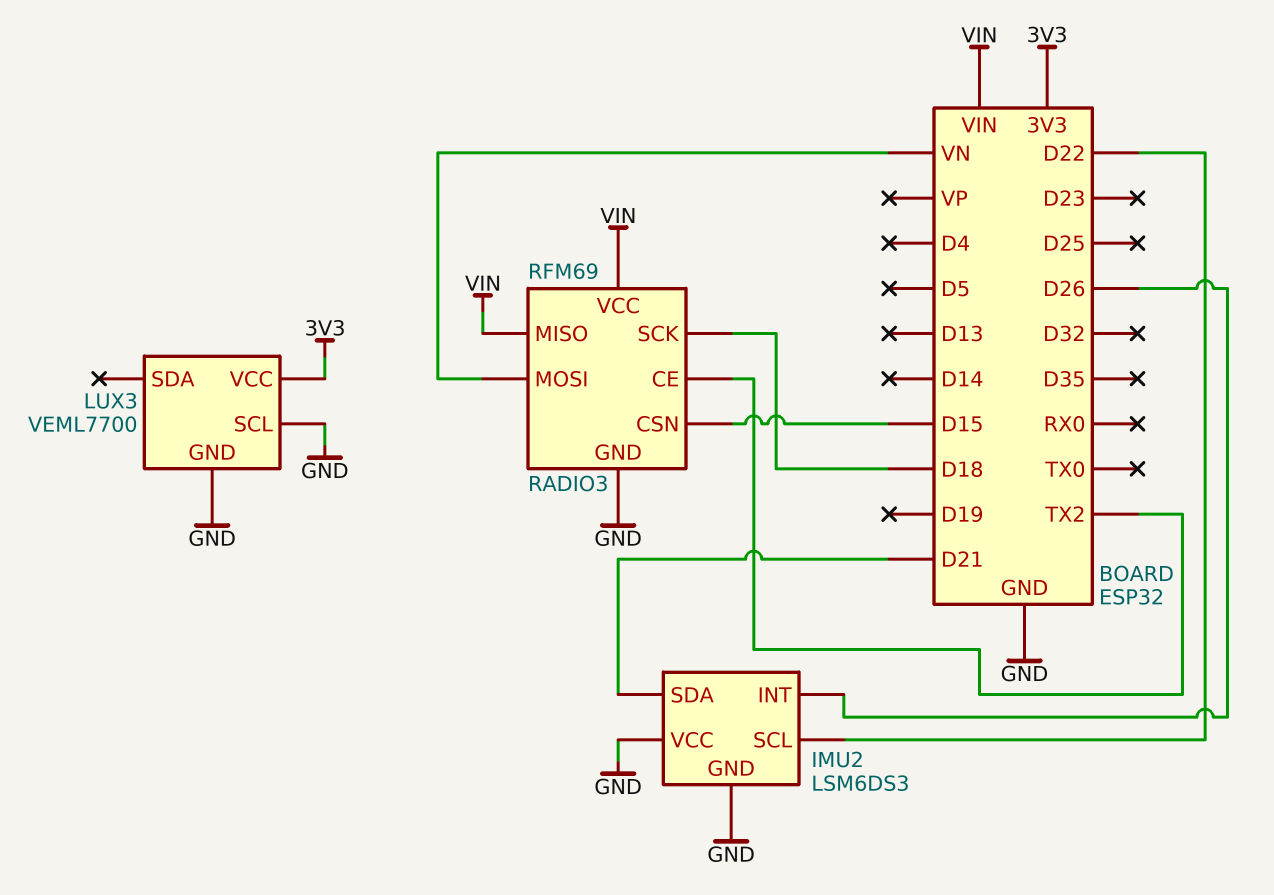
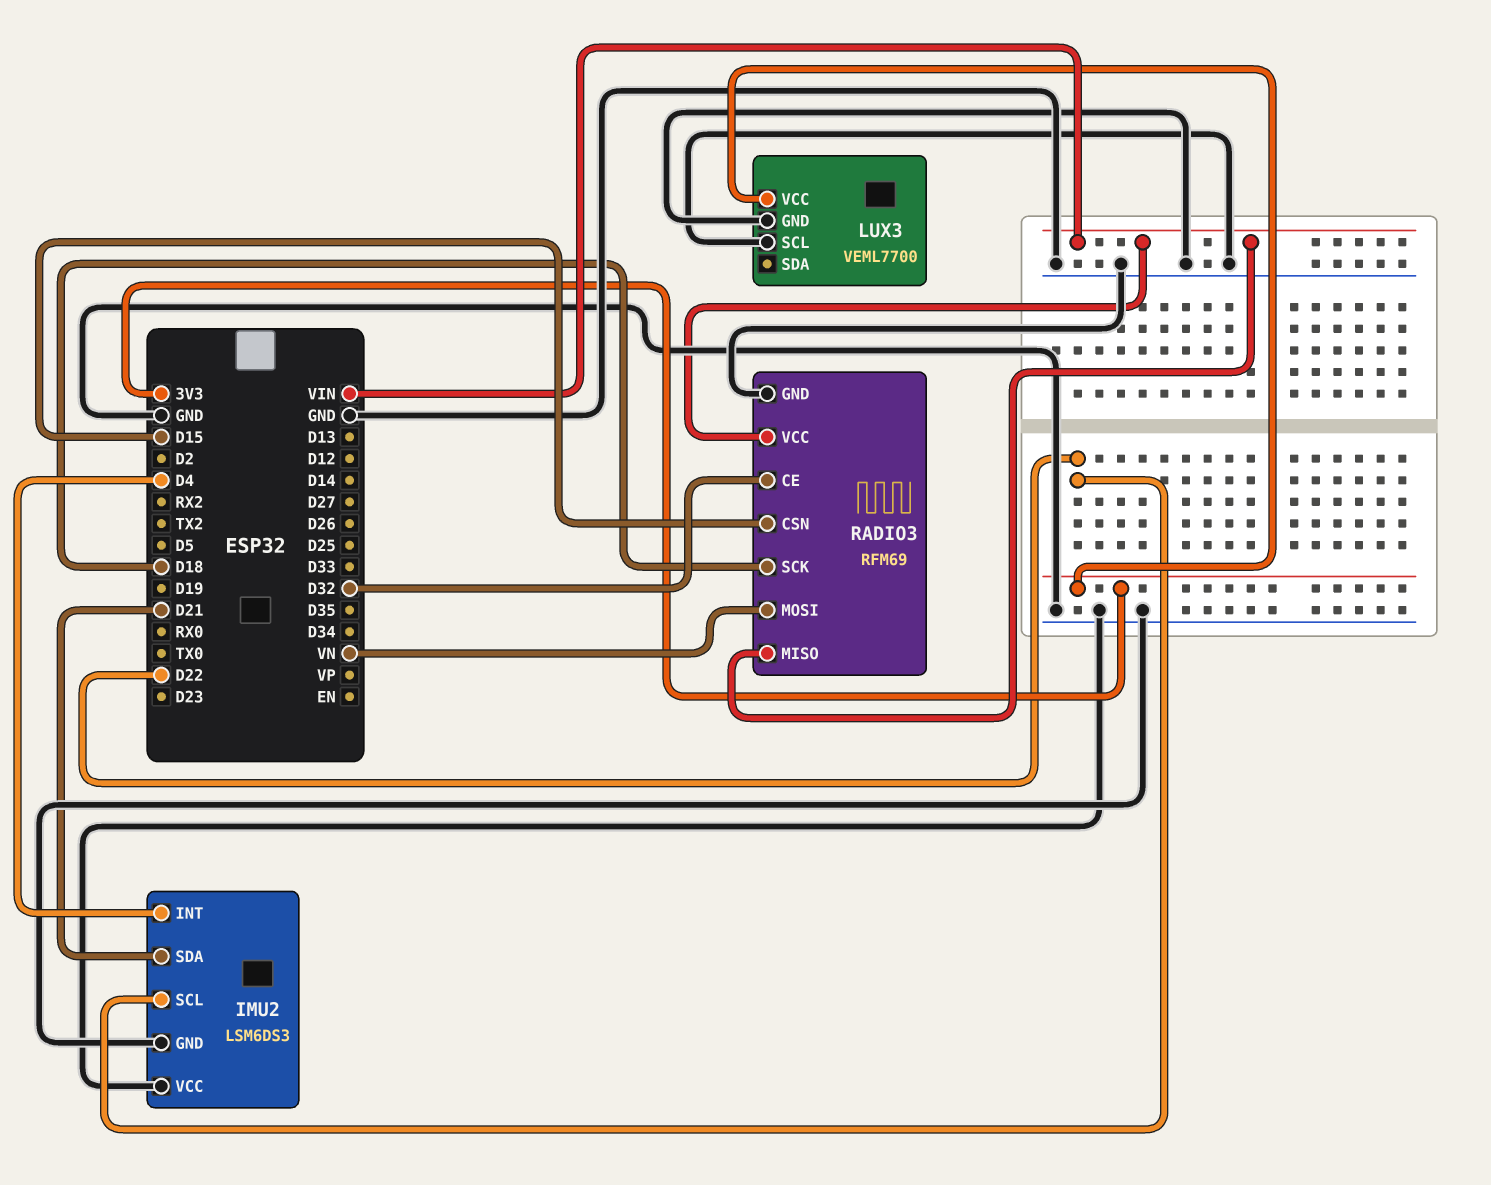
IMU2 pin INT: D26 -> D4
RADIO3 pin CE: TX2 -> D32

